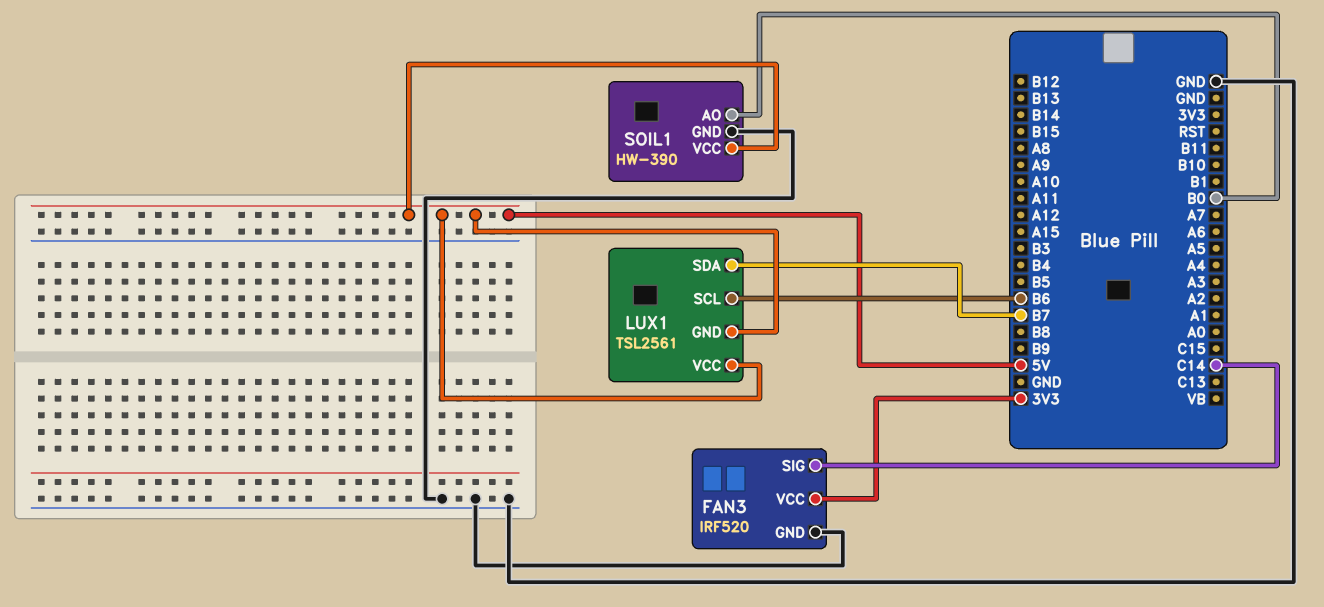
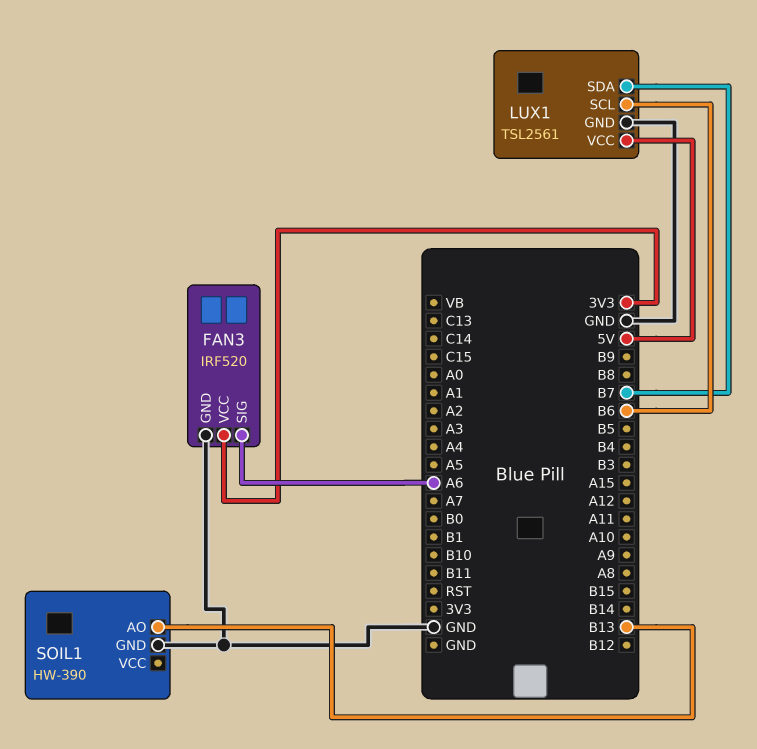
FAN3 pin SIG: C14 -> A6
LUX1 pin GND: 5V -> GND
SOIL1 pin AO: B0 -> B13
SOIL1 pin VCC: 5V -> none

